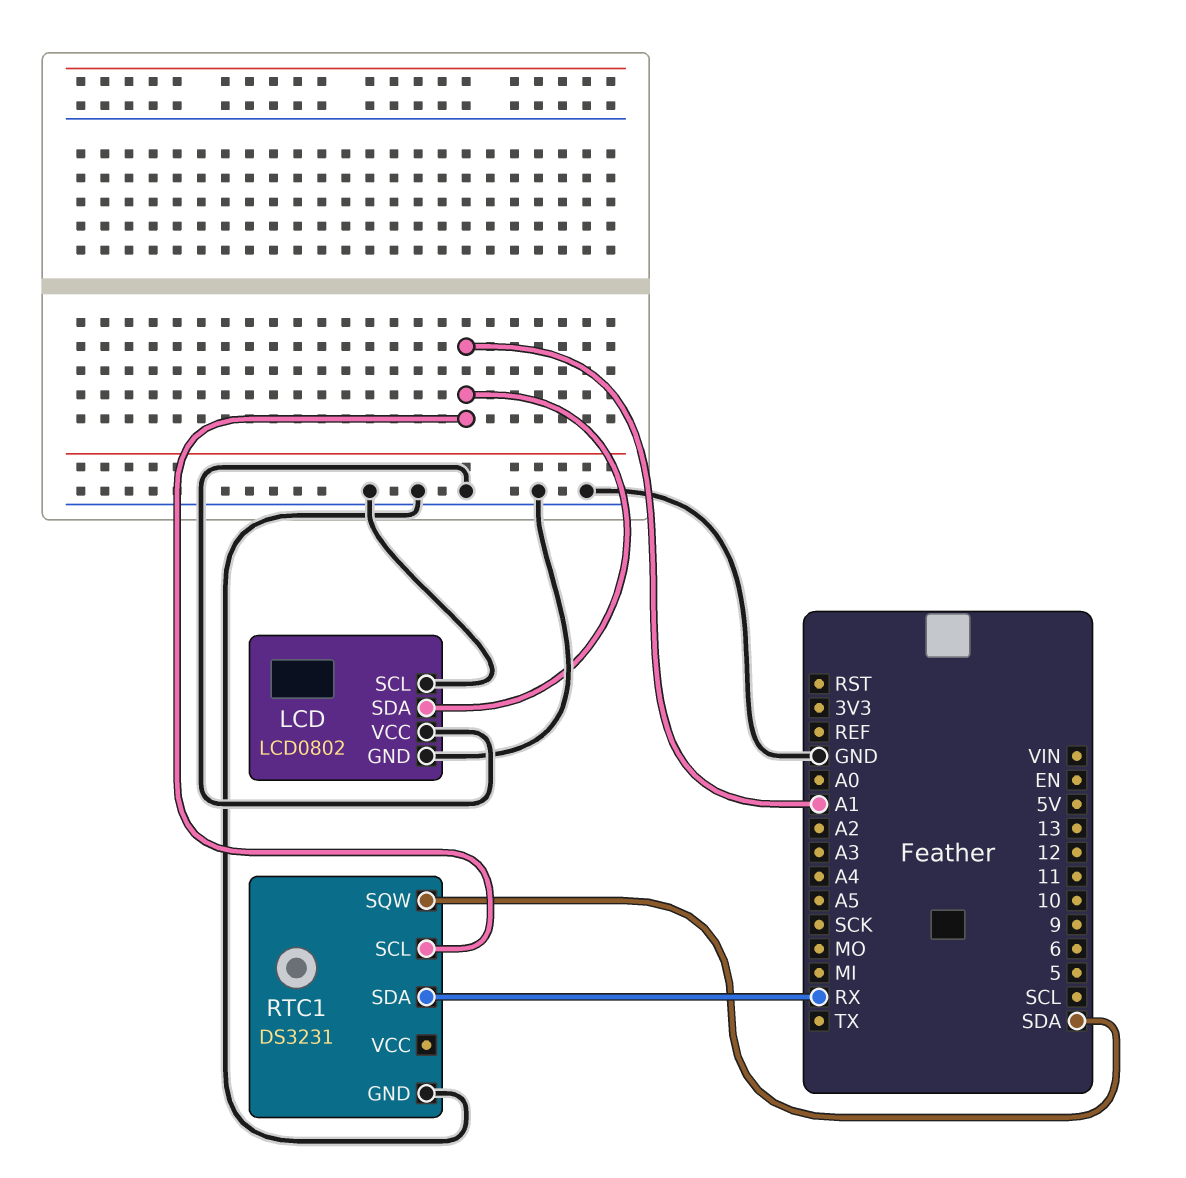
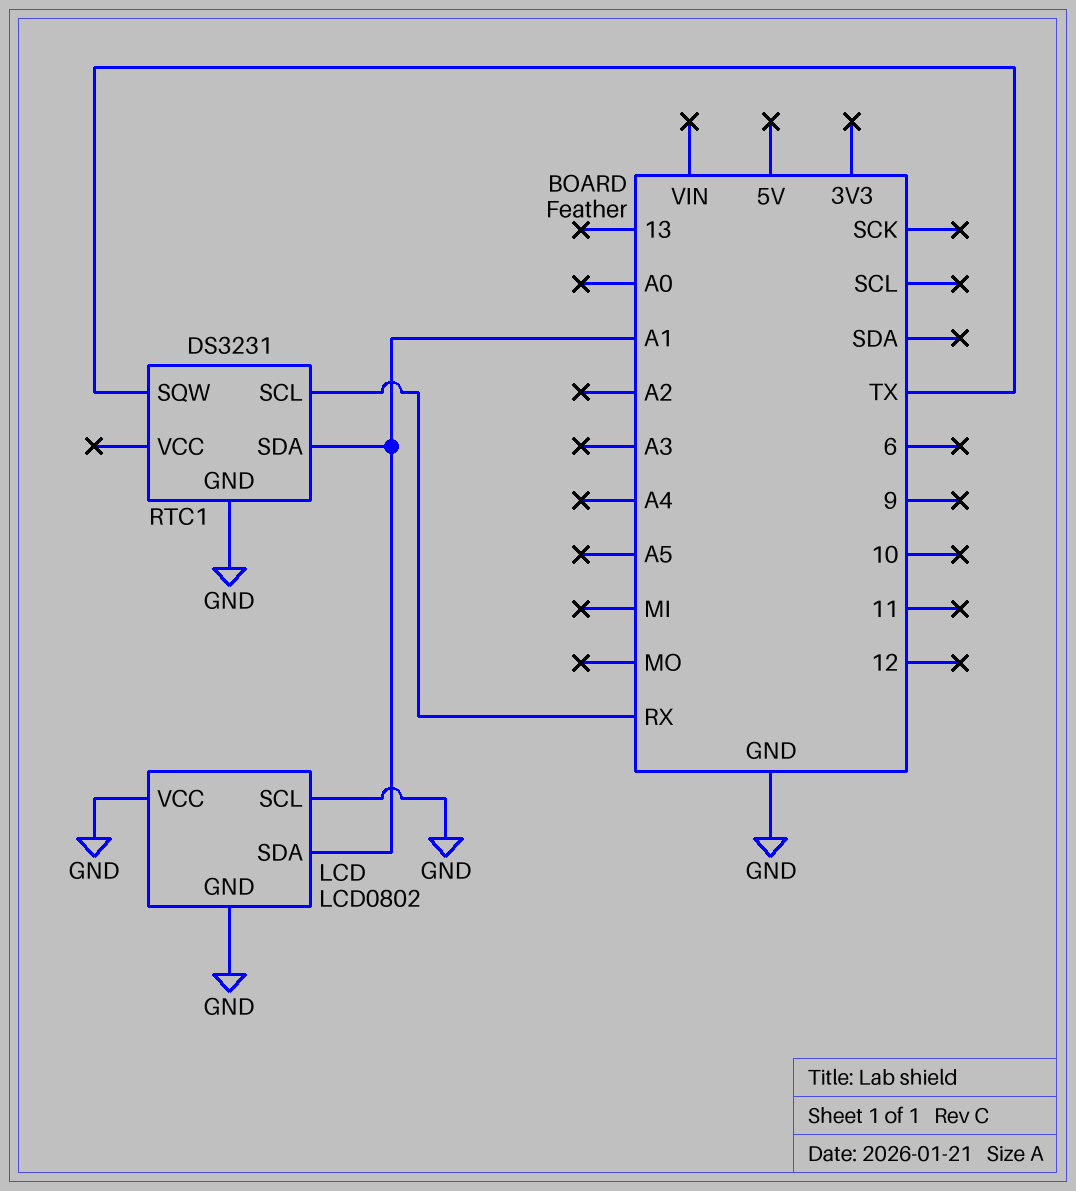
RTC1 pin SCL: A1 -> RX
RTC1 pin SDA: RX -> A1
RTC1 pin SQW: SDA -> TX

